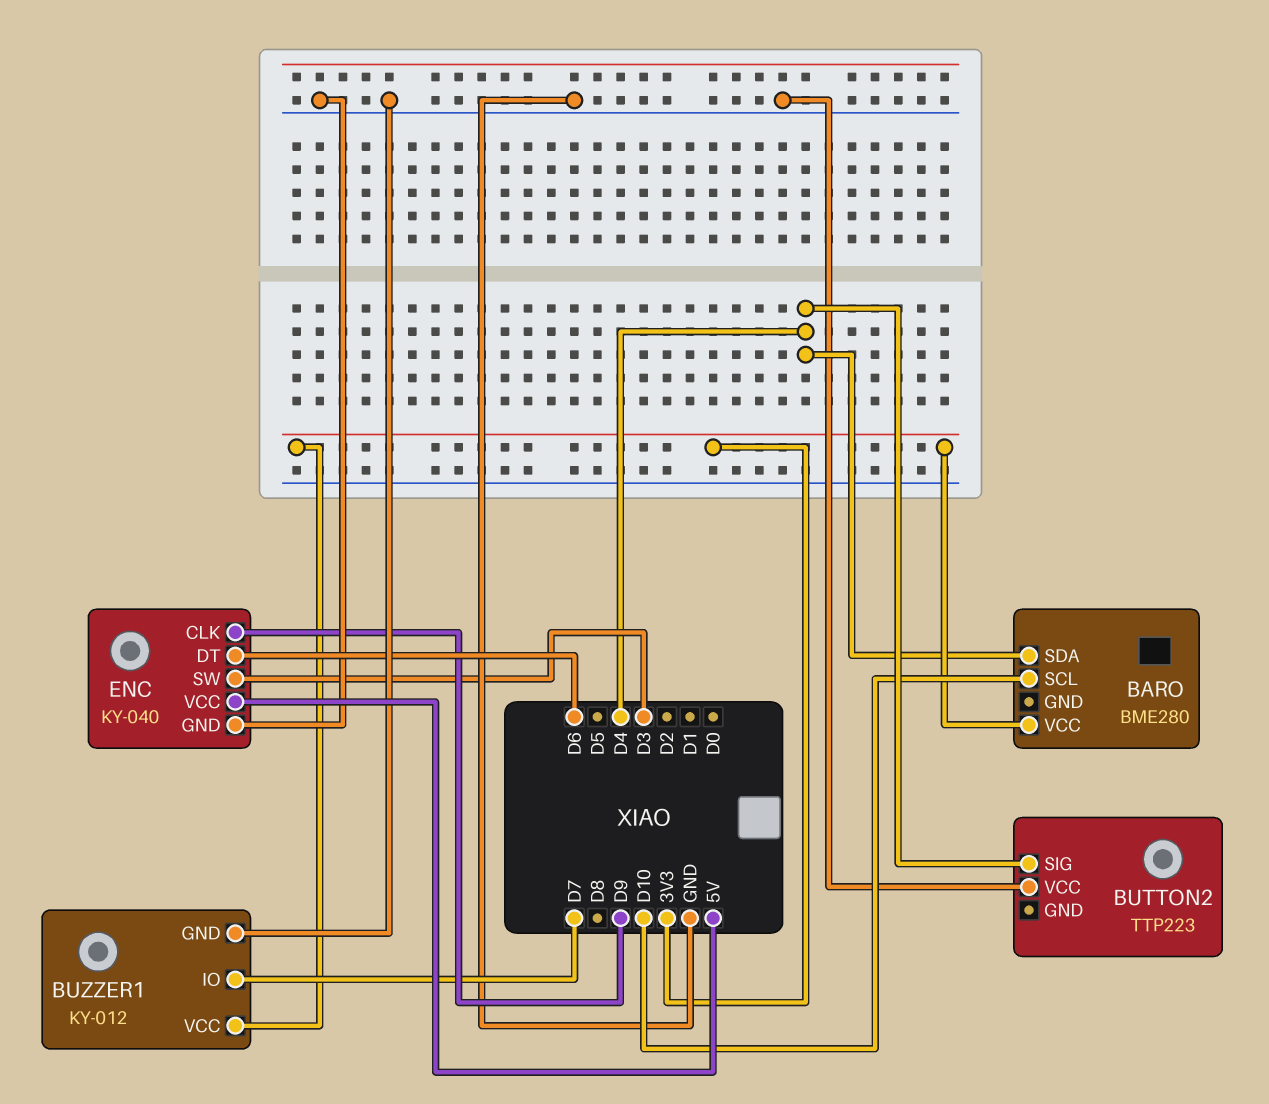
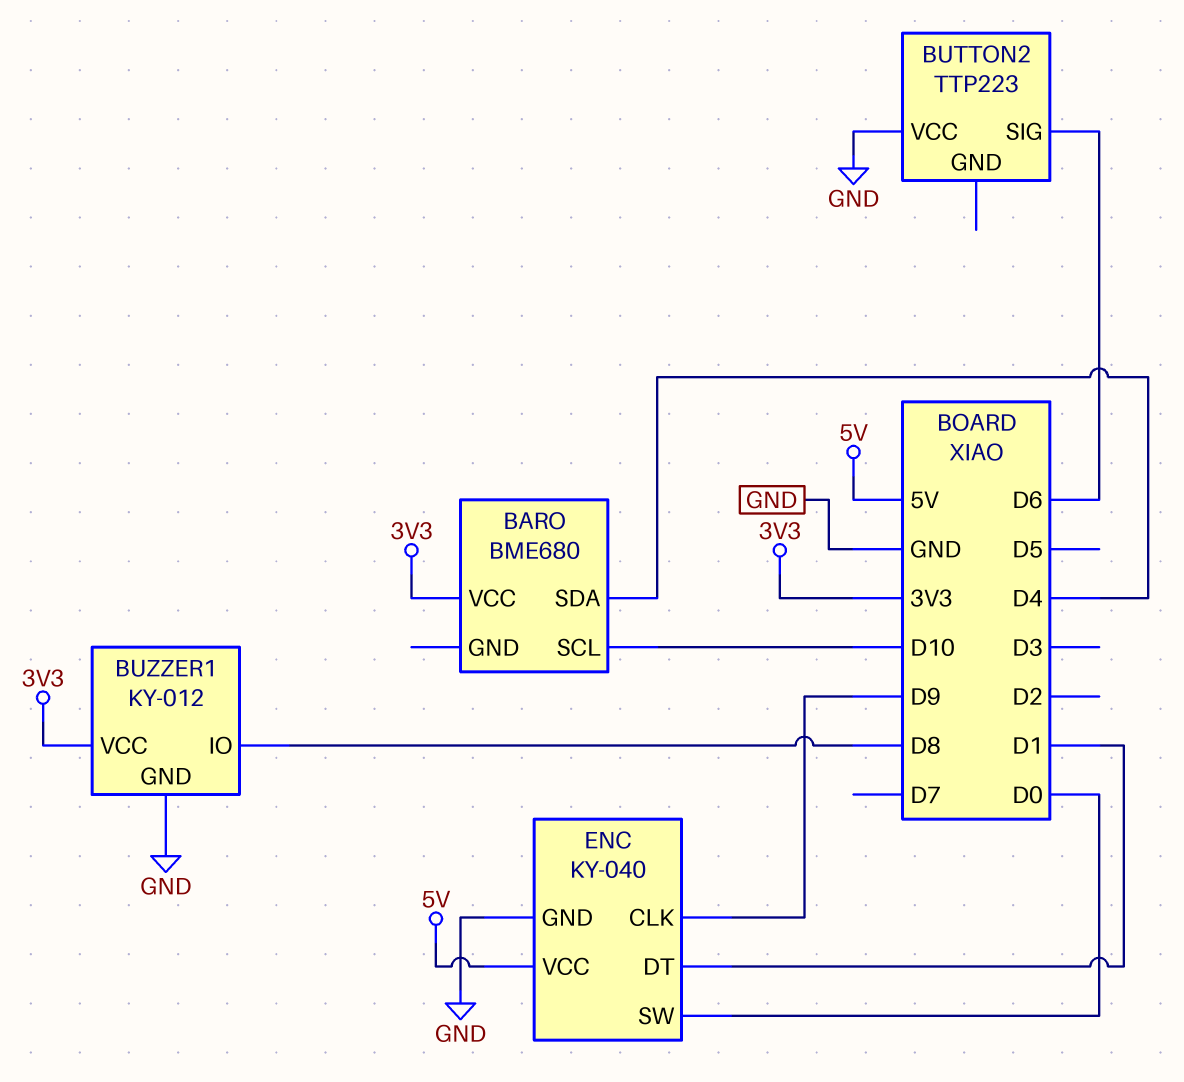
BARO: BME280 -> BME680
BUTTON2 pin SIG: D4 -> D6
BUZZER1 pin IO: D7 -> D8
ENC pin DT: D6 -> D1
ENC pin SW: D3 -> D0

